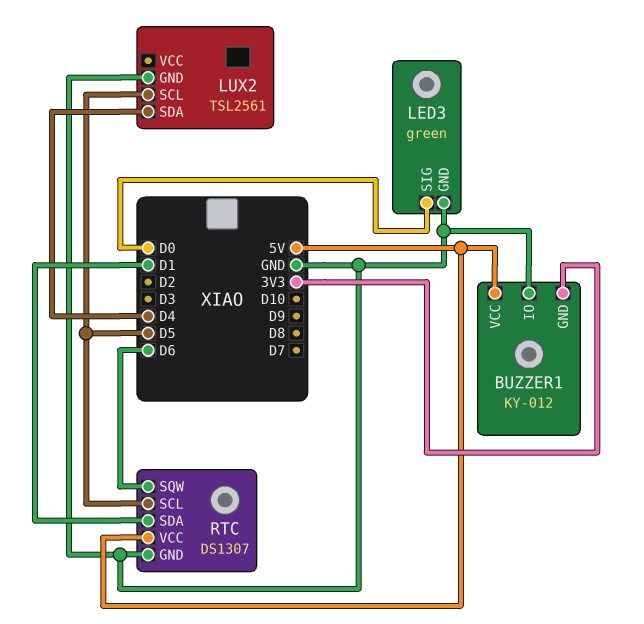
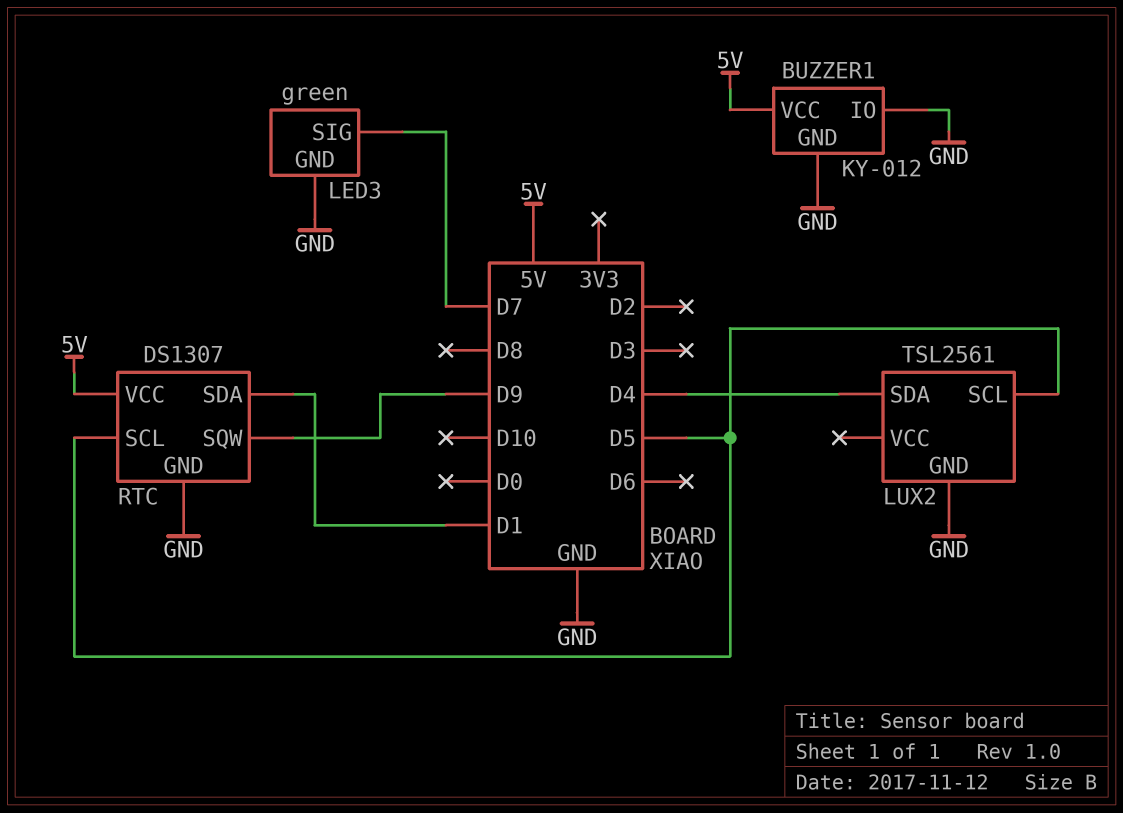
BUZZER1 pin GND: 3V3 -> GND
LED3 pin SIG: D0 -> D7
RTC pin SQW: D6 -> D9

